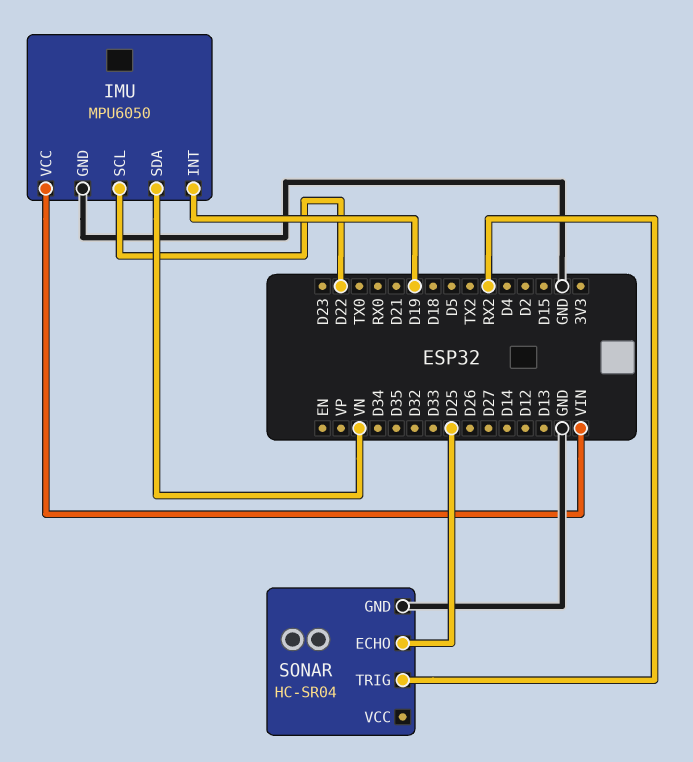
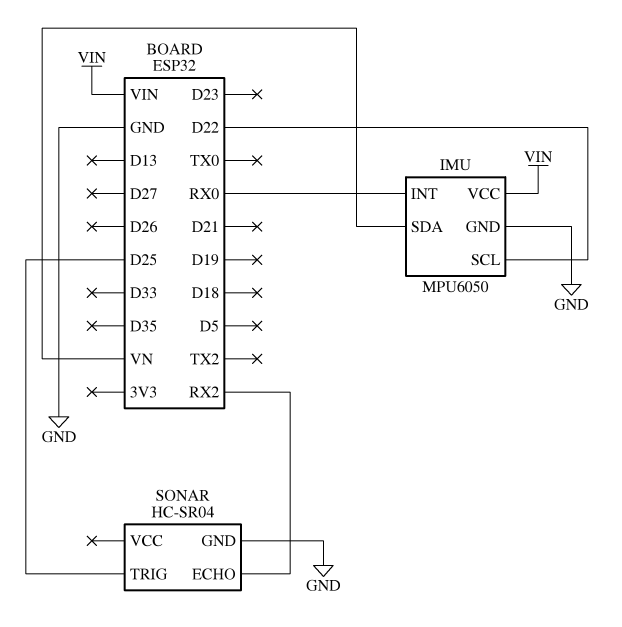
IMU pin INT: D19 -> RX0
SONAR pin ECHO: D25 -> RX2
SONAR pin TRIG: RX2 -> D25

